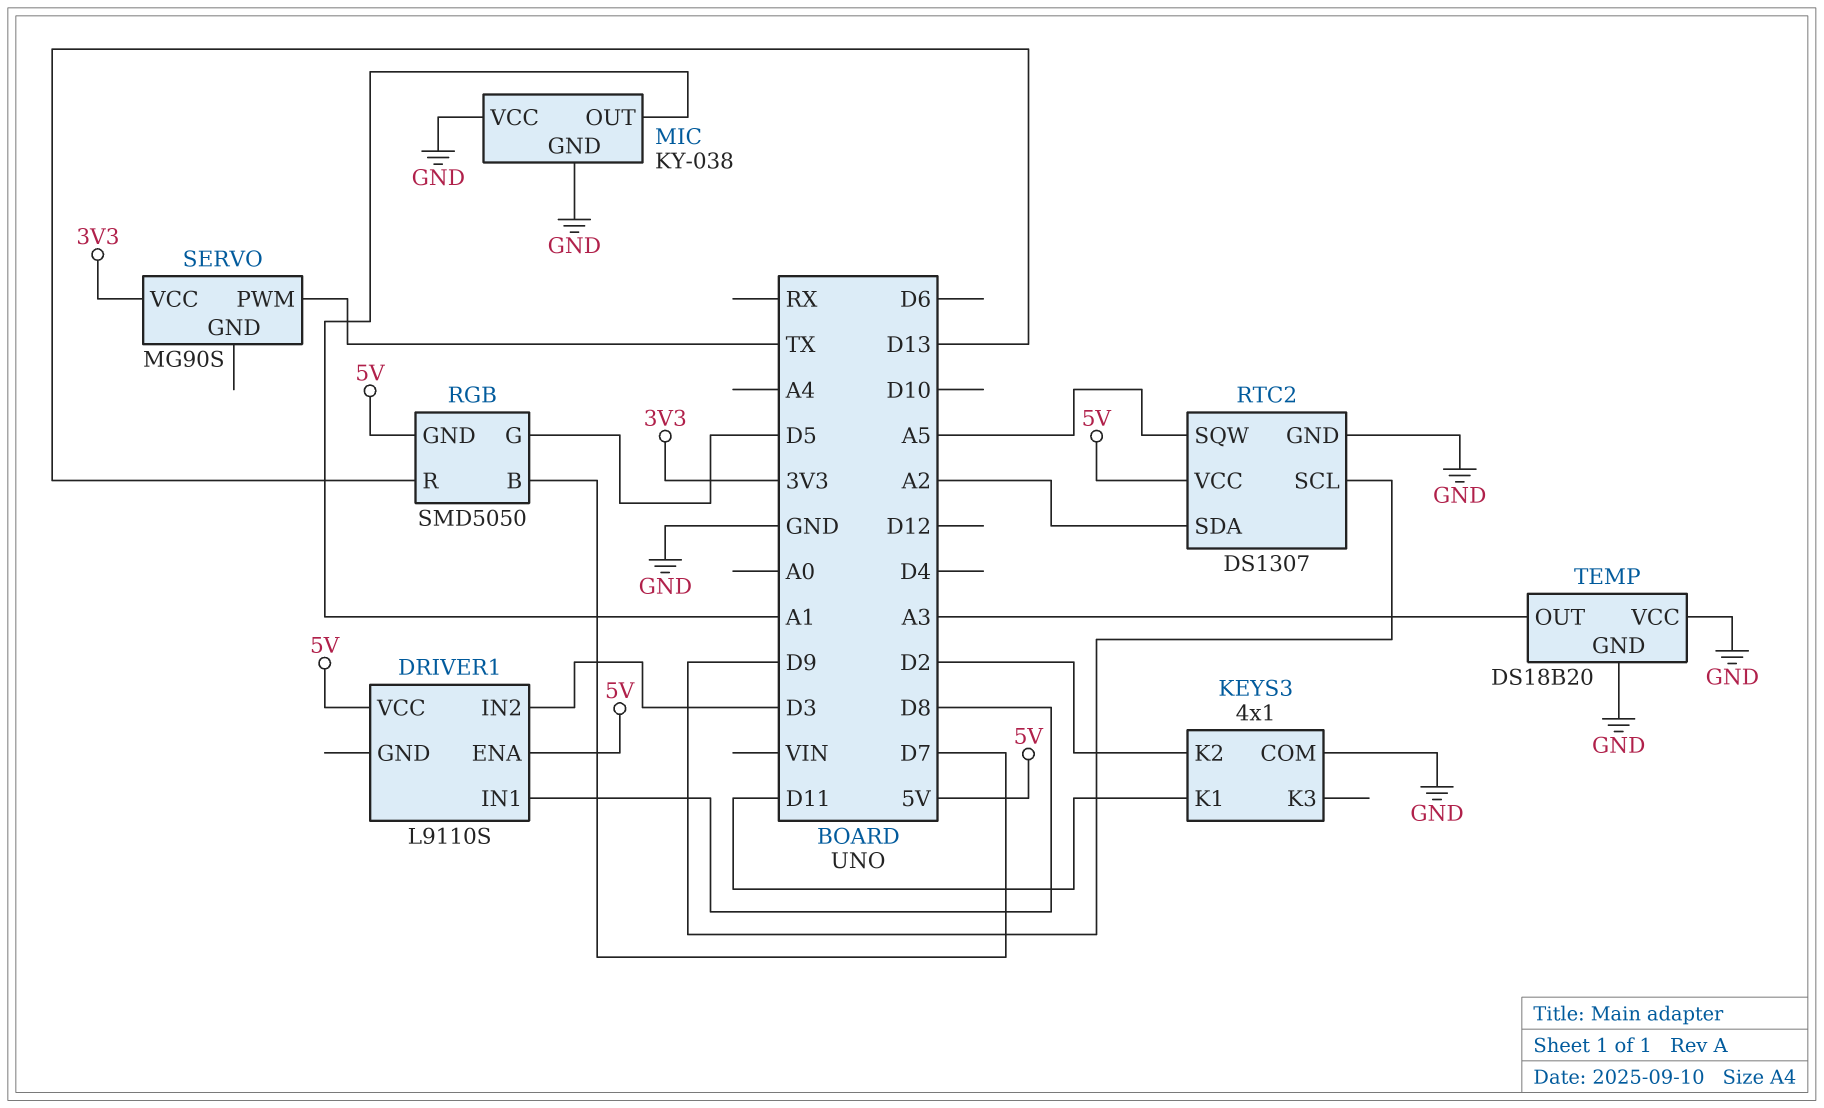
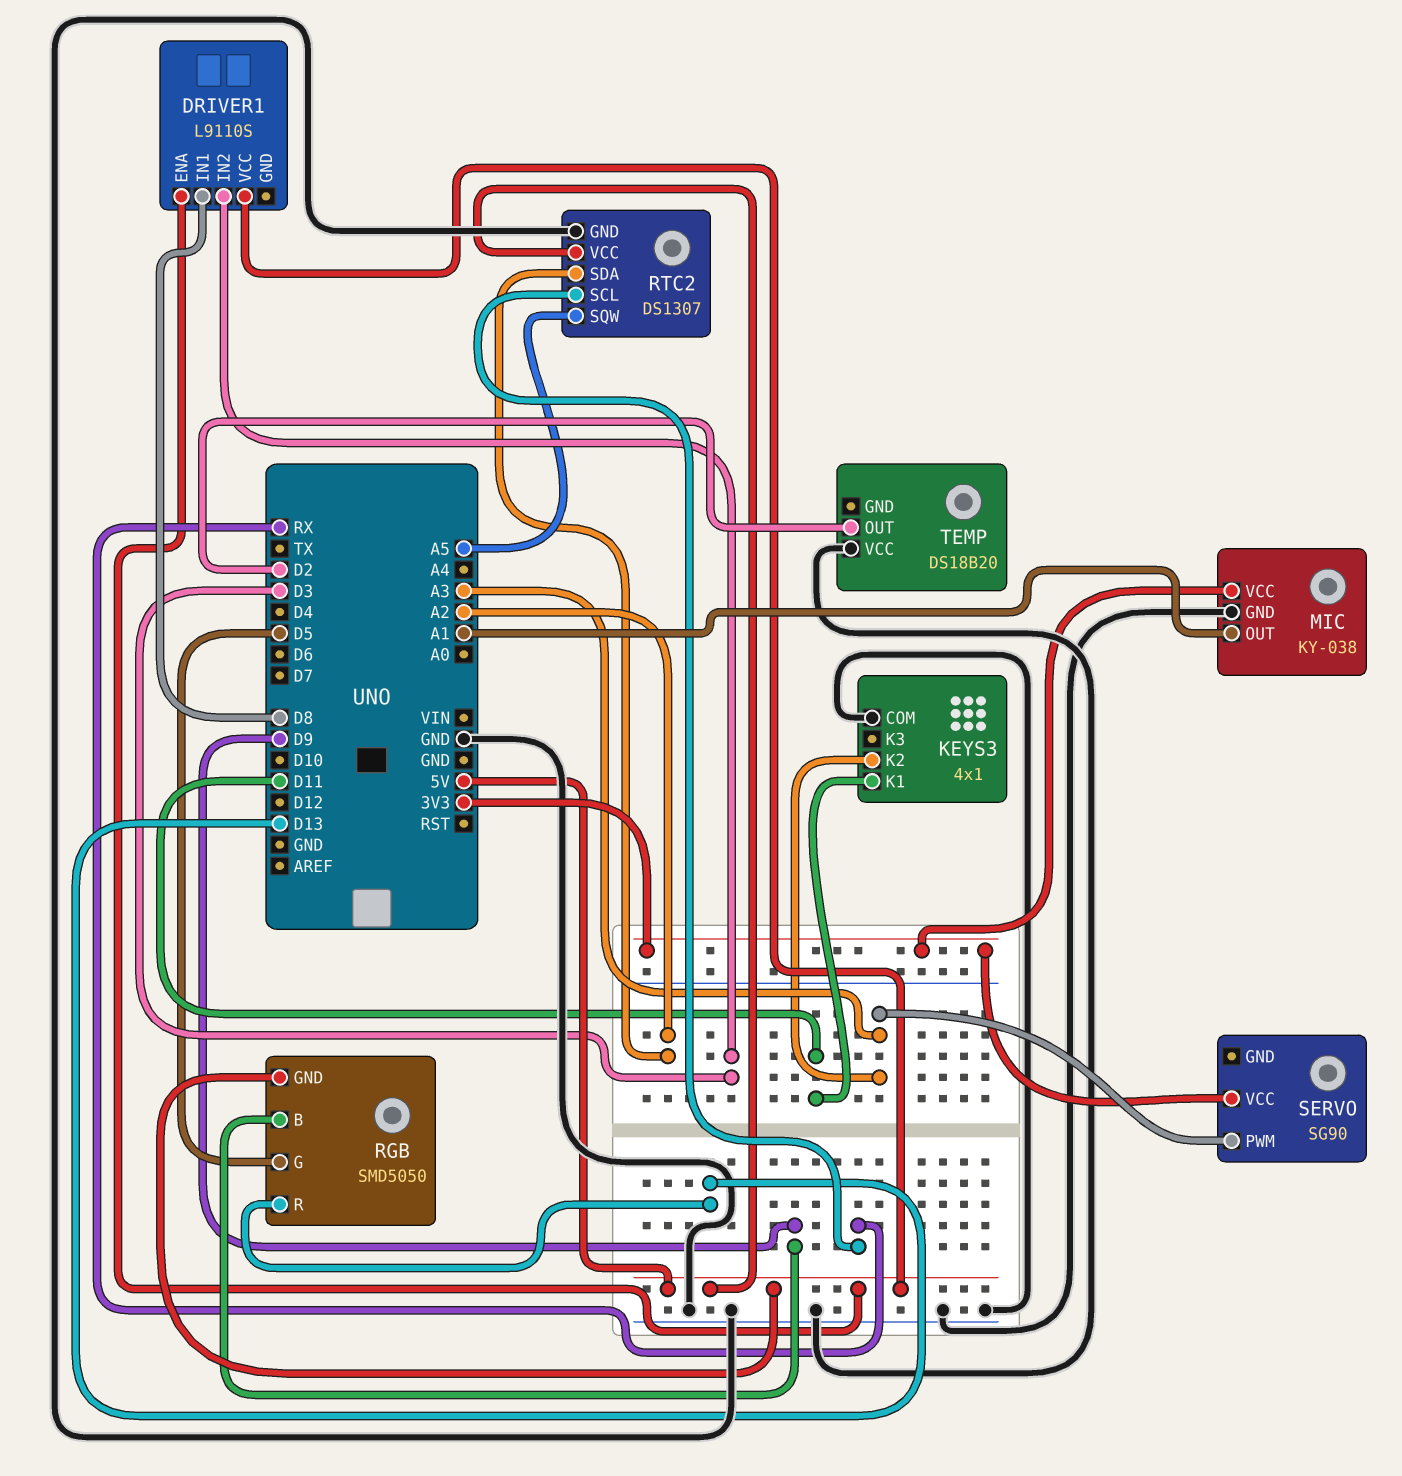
KEYS3 pin K2: D2 -> A3
MIC pin VCC: GND -> 3V3
RGB pin B: D7 -> D9
RTC2 pin SCL: D9 -> RX
SERVO: MG90S -> SG90
SERVO pin PWM: TX -> A3
TEMP pin GND: GND -> none
TEMP pin OUT: A3 -> D2

